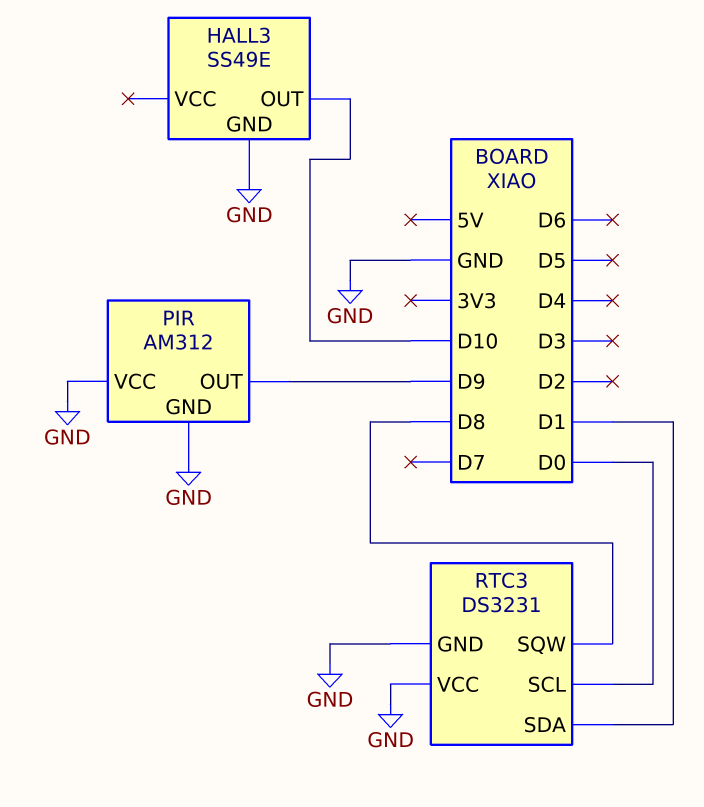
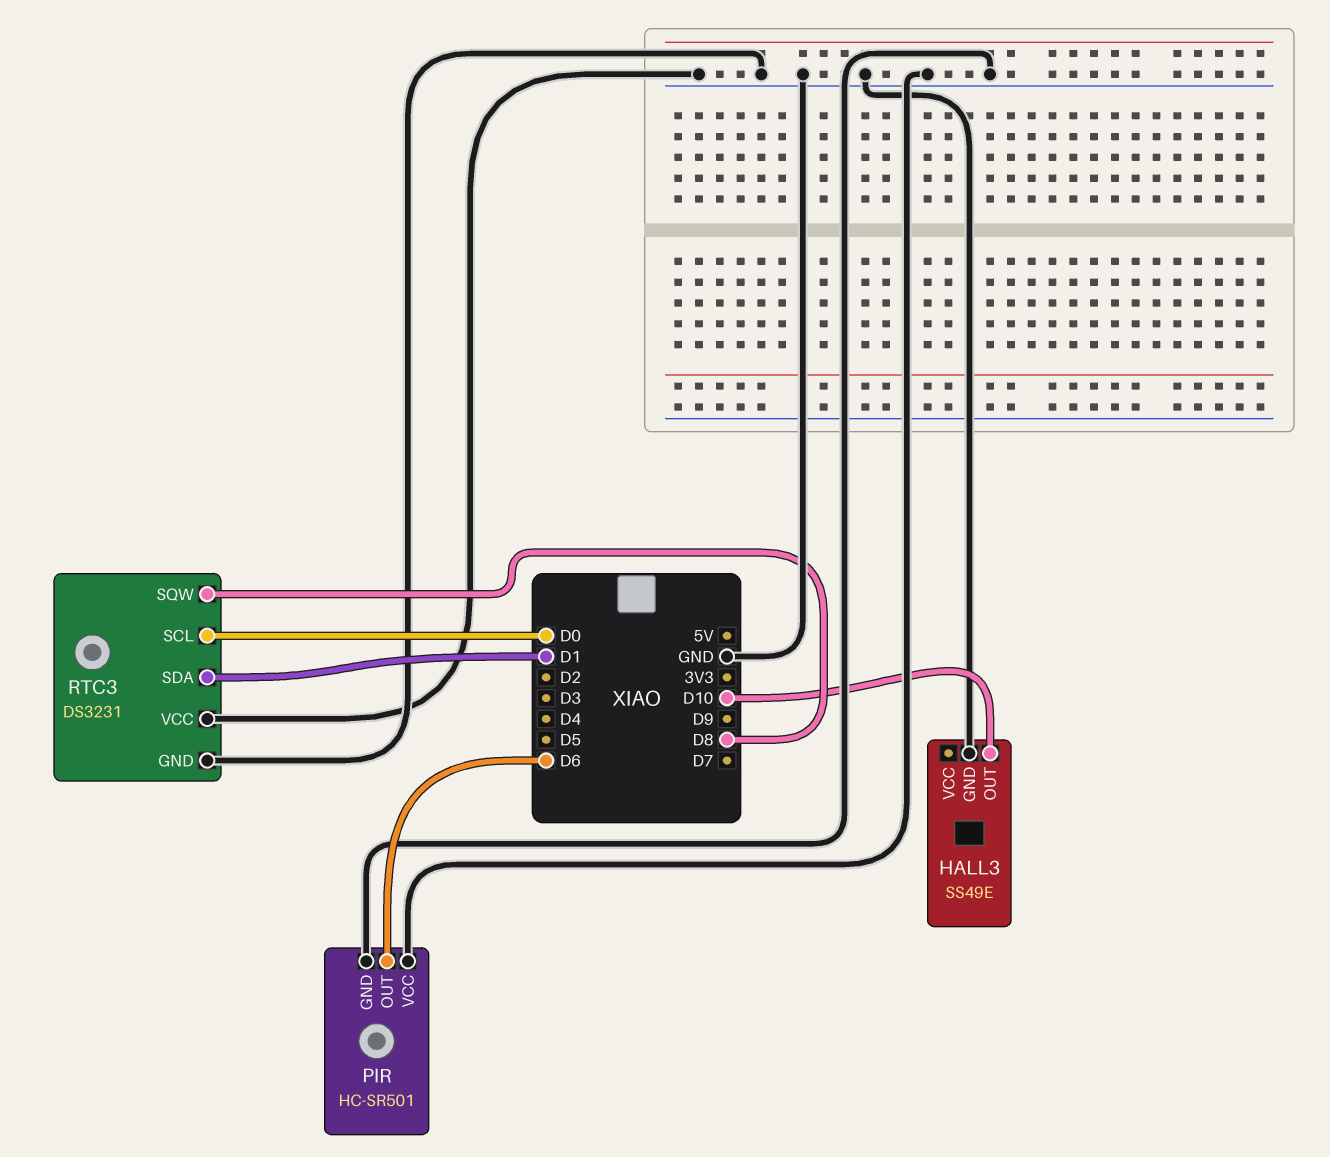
PIR: AM312 -> HC-SR501
PIR pin OUT: D9 -> D6

